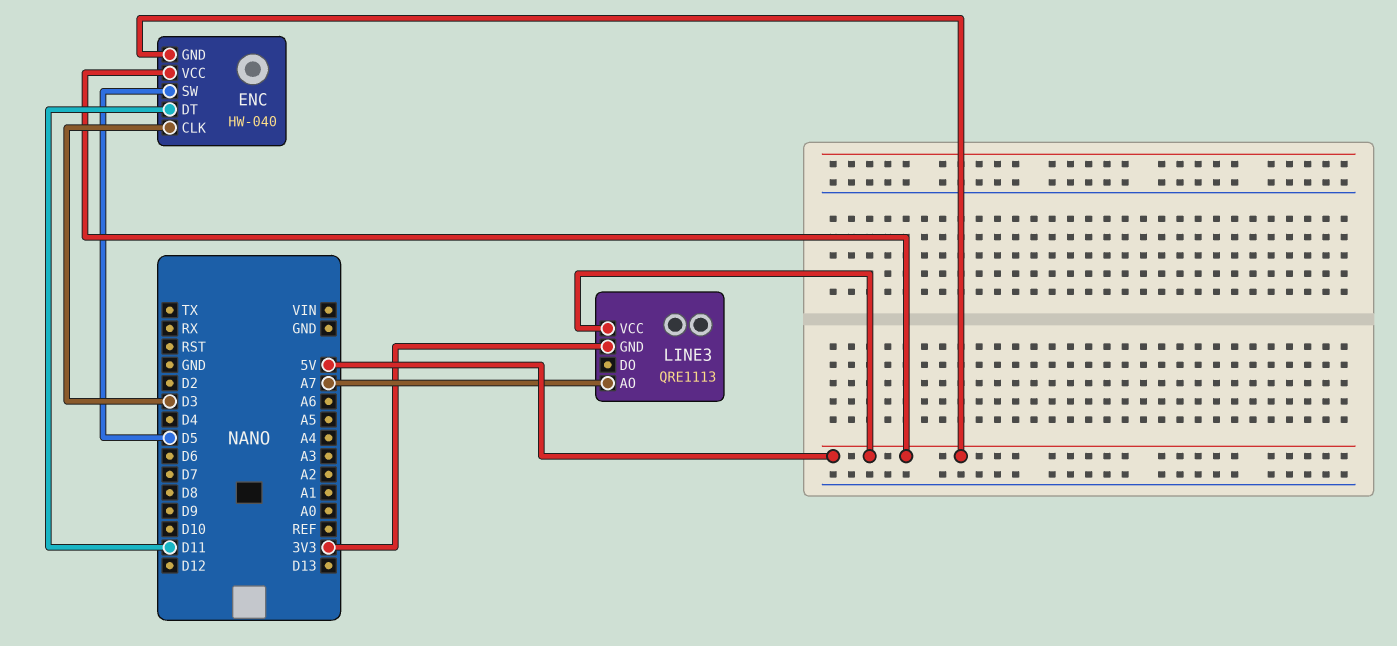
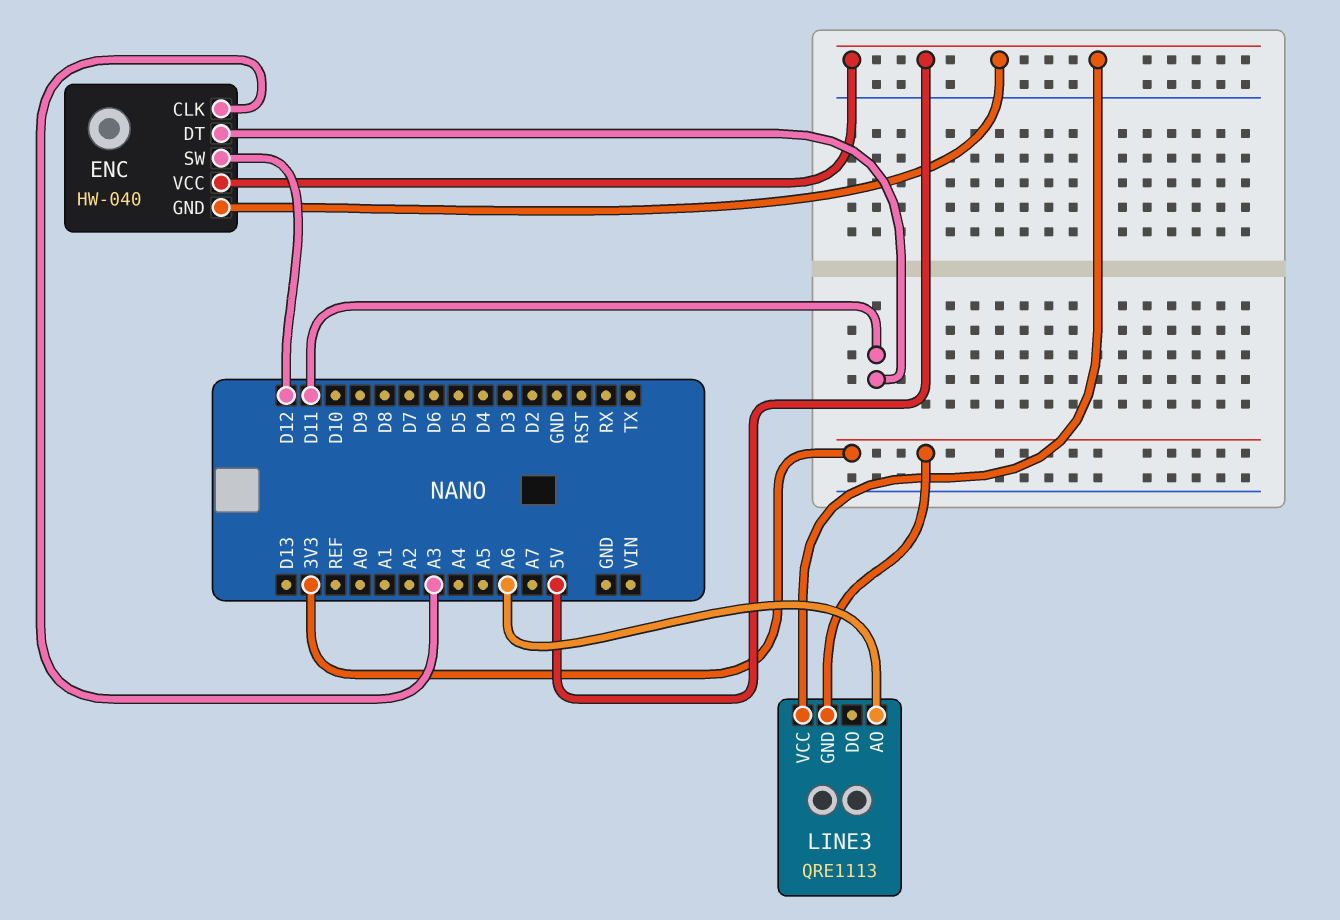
ENC pin CLK: D3 -> A3
ENC pin SW: D5 -> D12
LINE3 pin AO: A7 -> A6

